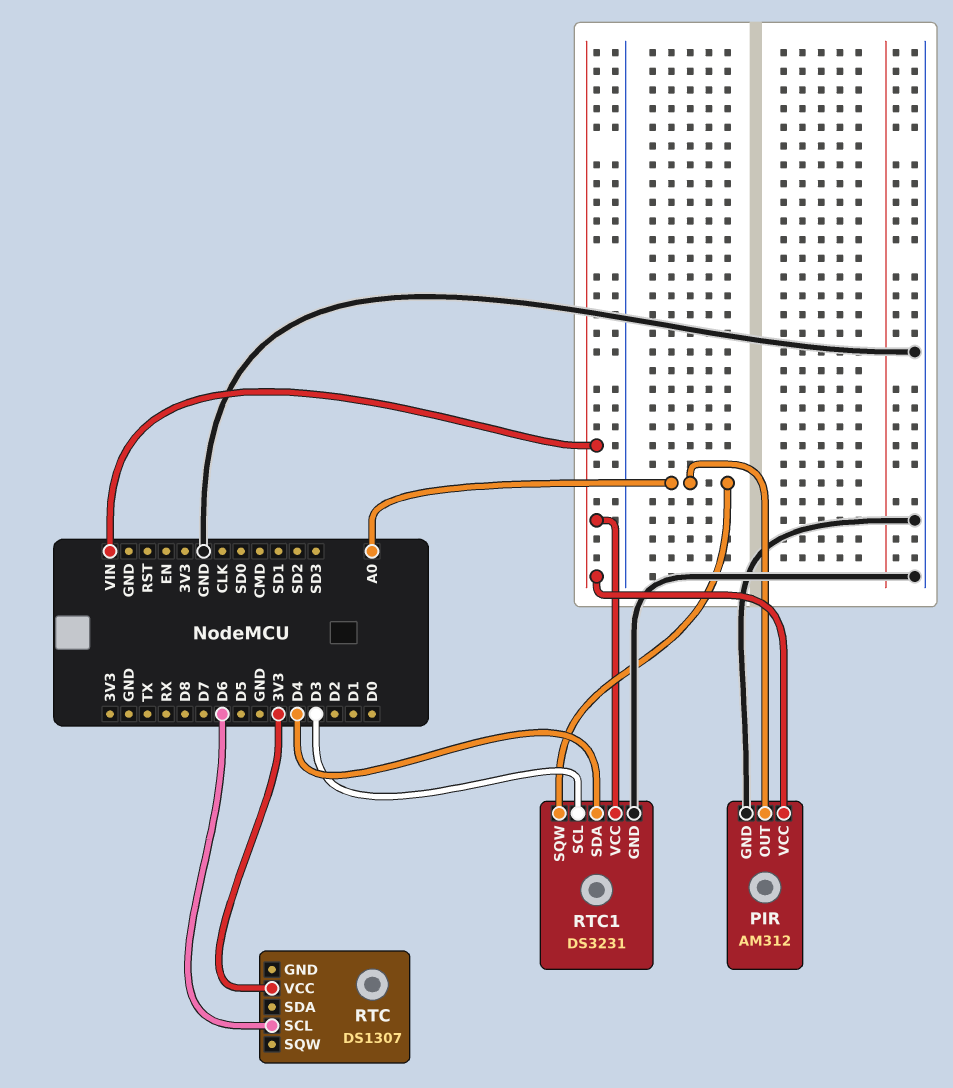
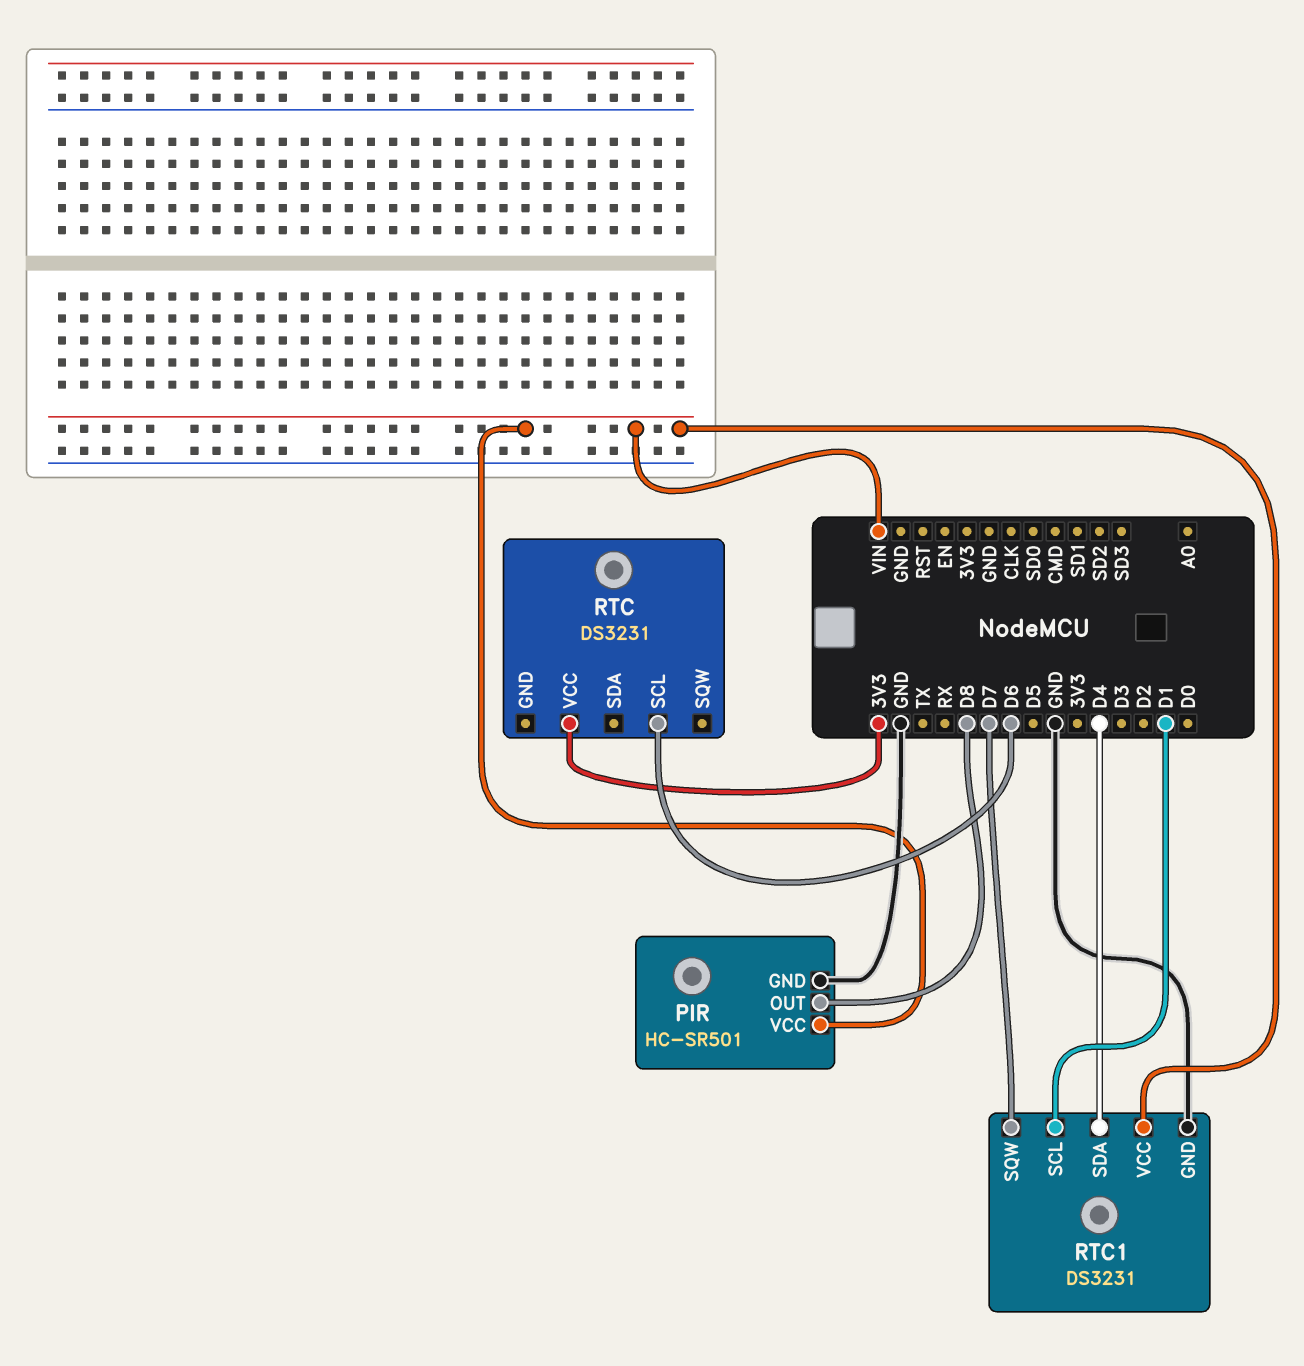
PIR: AM312 -> HC-SR501
PIR pin OUT: A0 -> D8
RTC: DS1307 -> DS3231
RTC1 pin SCL: D3 -> D1
RTC1 pin SQW: A0 -> D7

